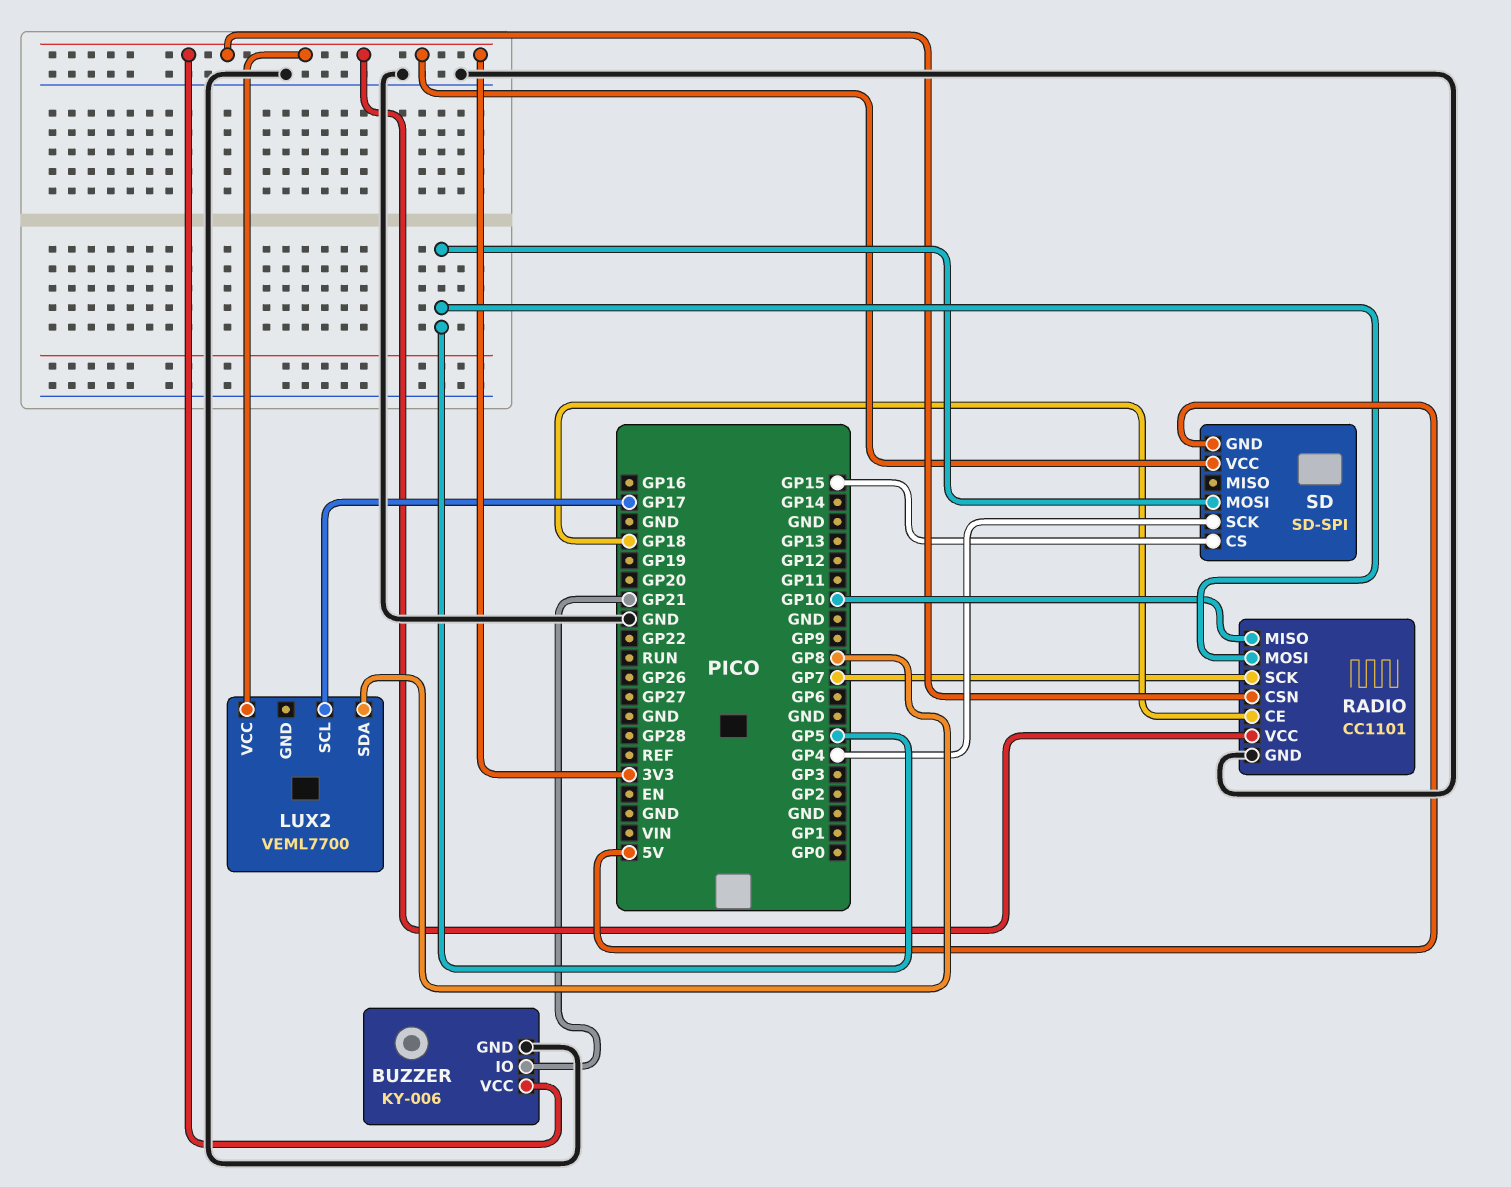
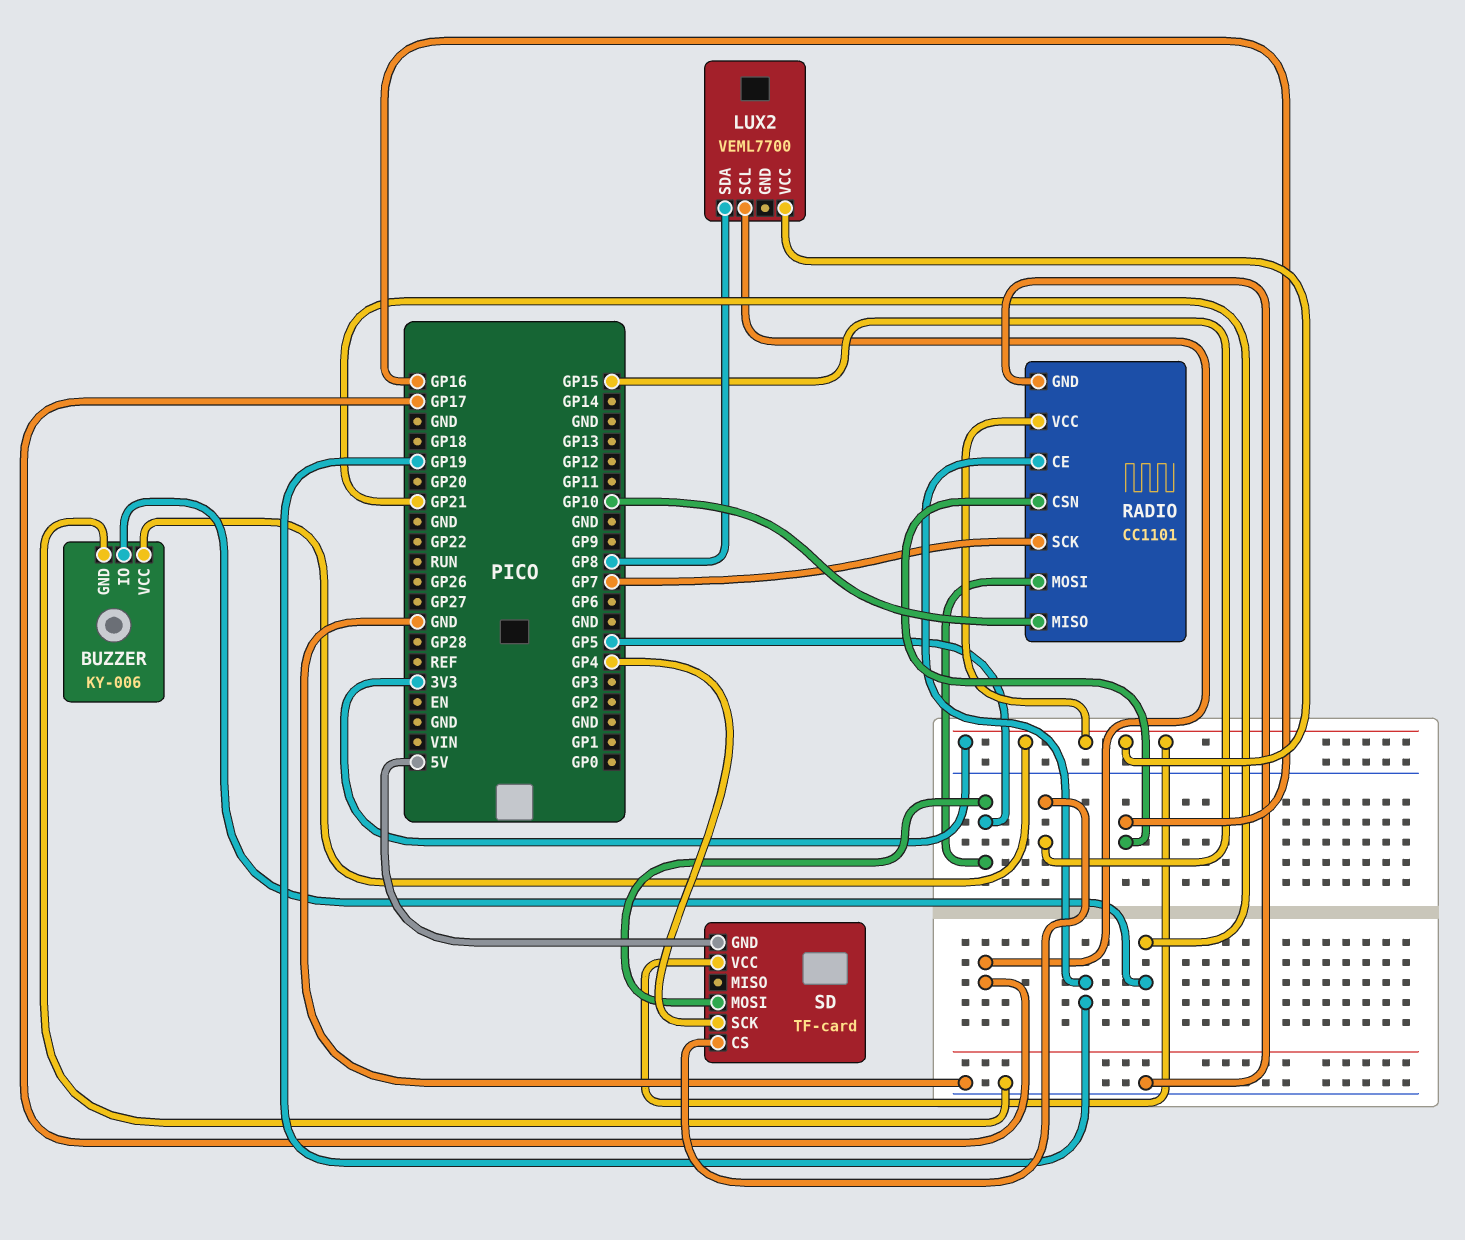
RADIO pin CE: GP18 -> GP19
RADIO pin CSN: 3V3 -> GP16
SD: SD-SPI -> TF-card

